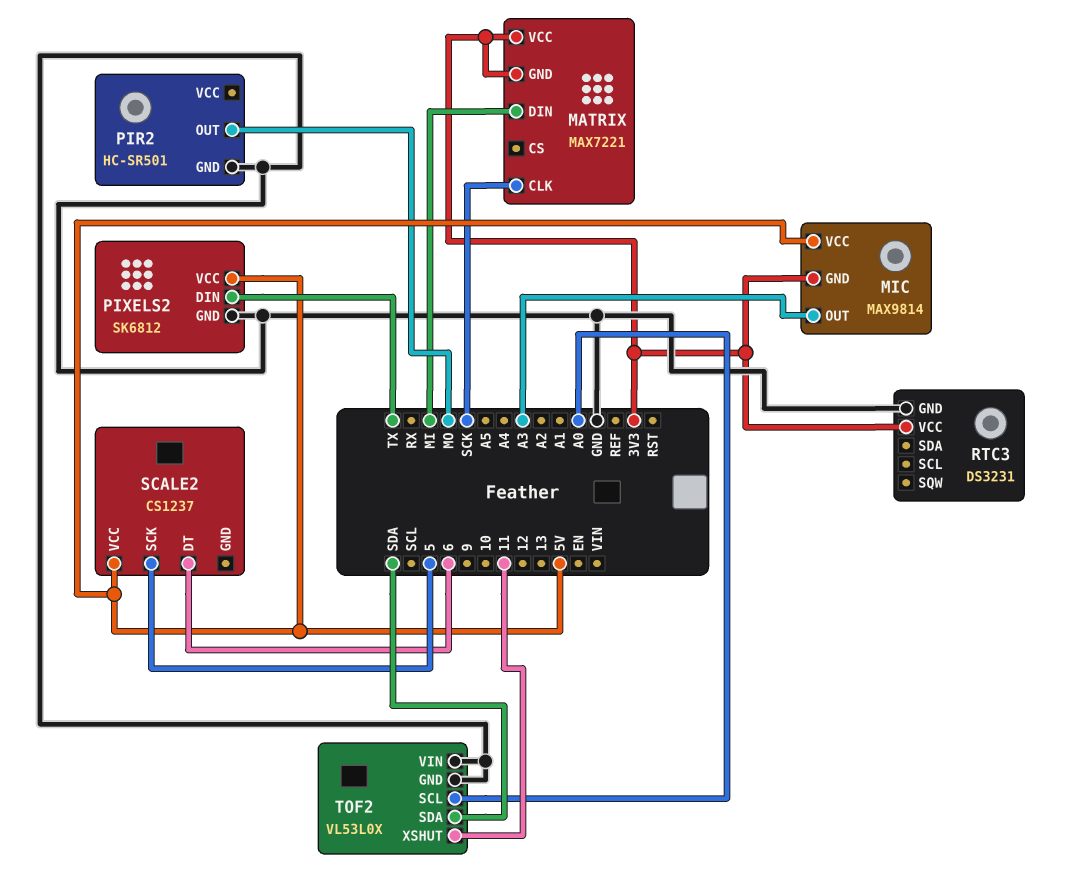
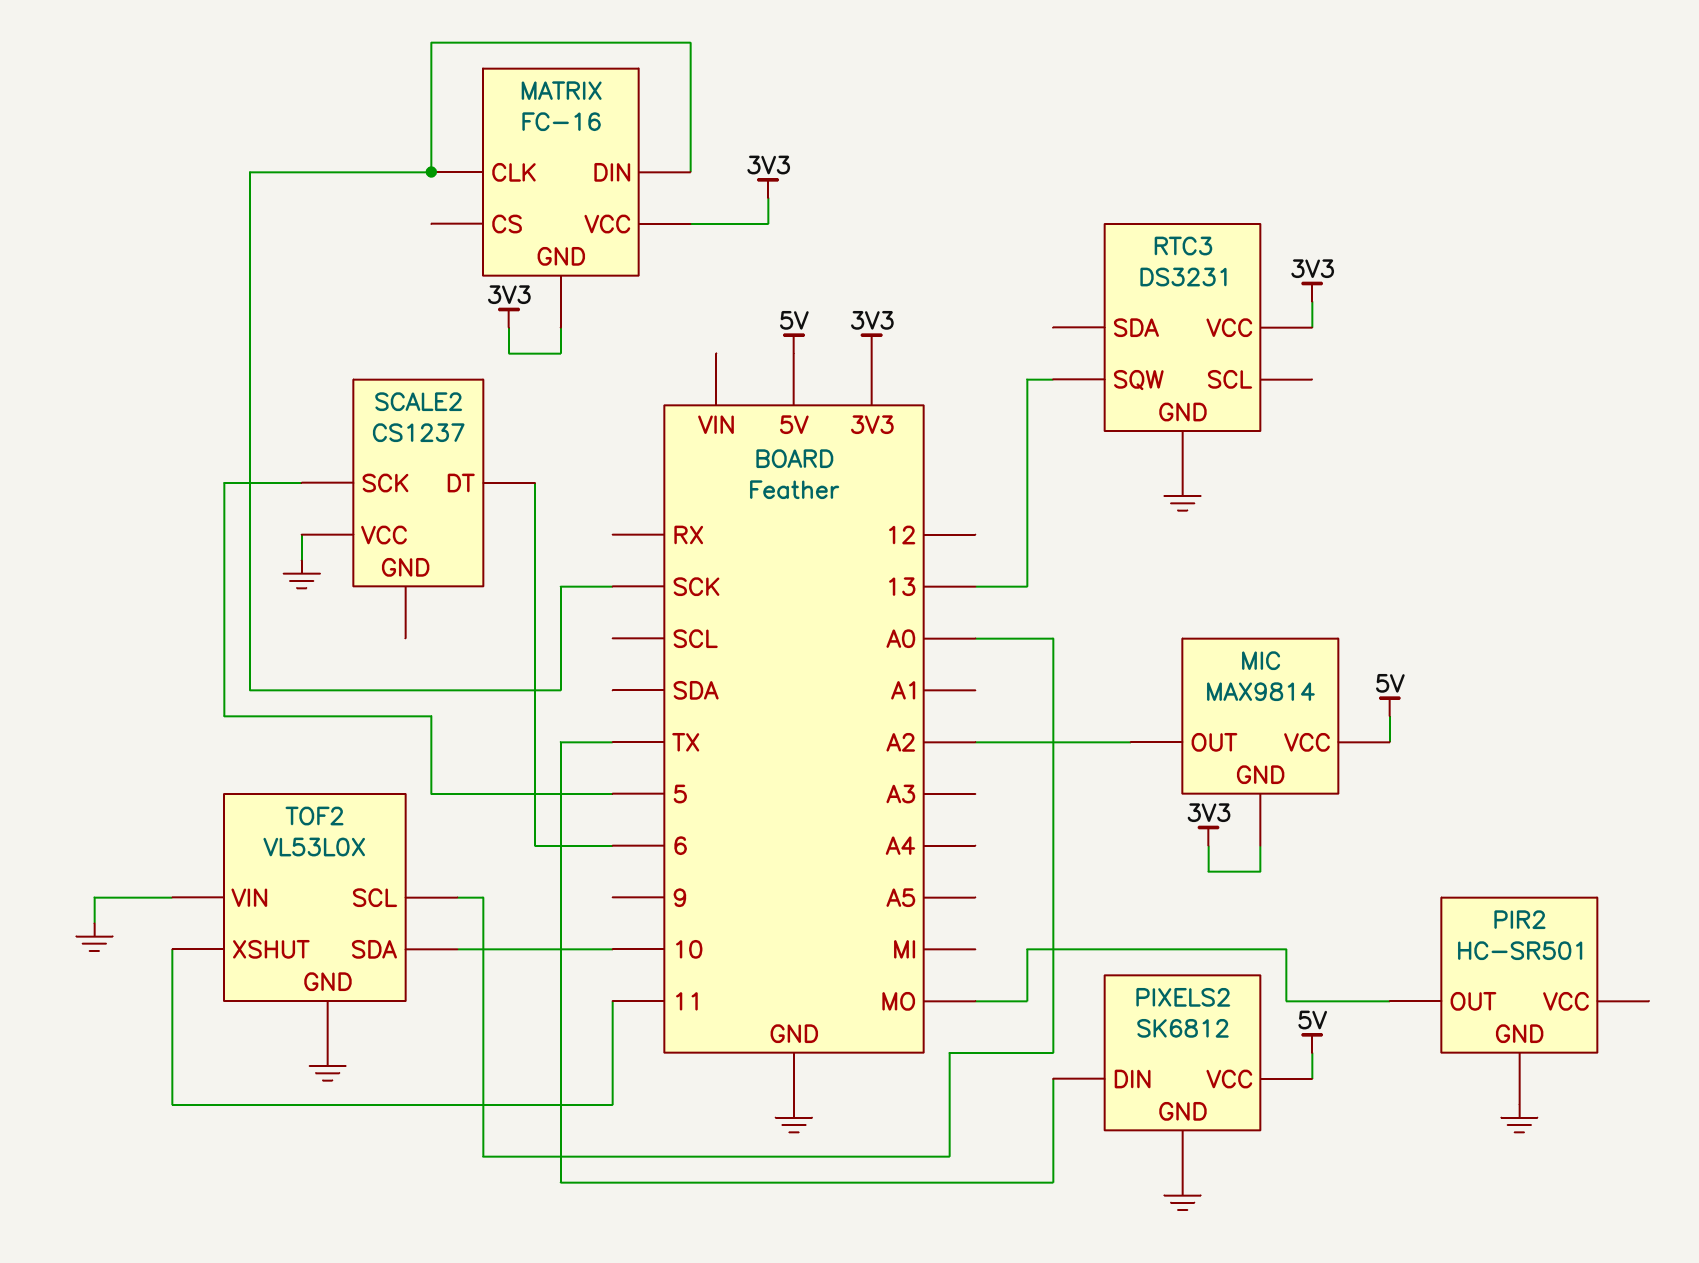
MATRIX: MAX7221 -> FC-16
MATRIX pin DIN: MI -> SCK
MIC pin OUT: A3 -> A2
RTC3 pin SQW: none -> 13
SCALE2 pin VCC: 5V -> GND
TOF2 pin SDA: SDA -> 10

